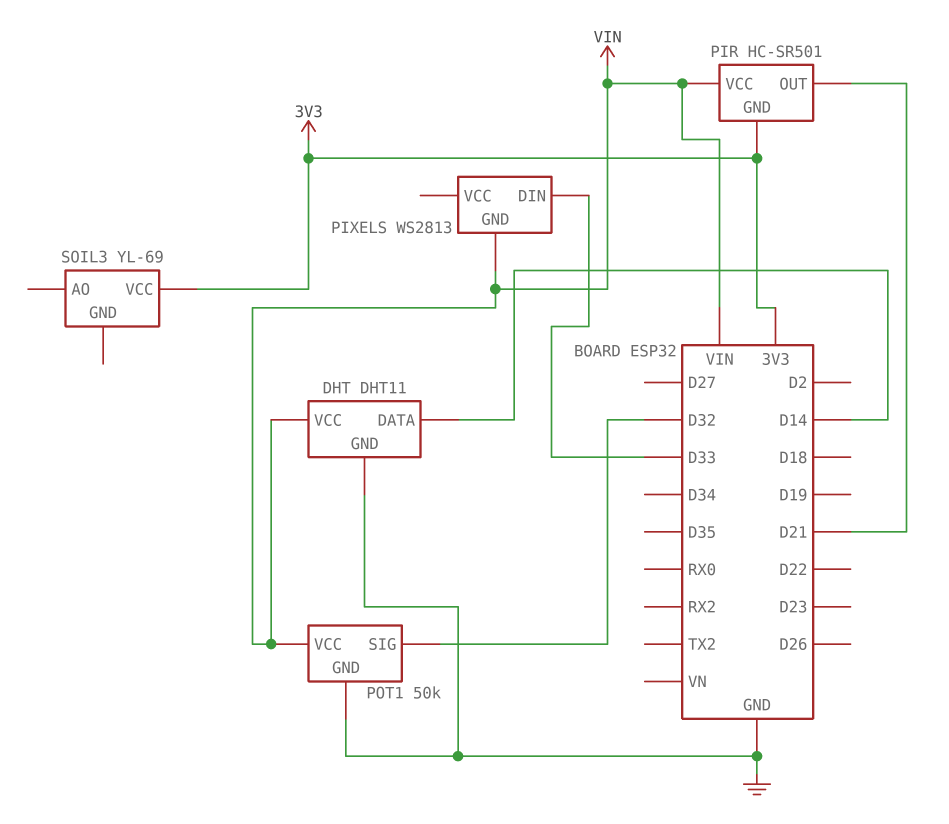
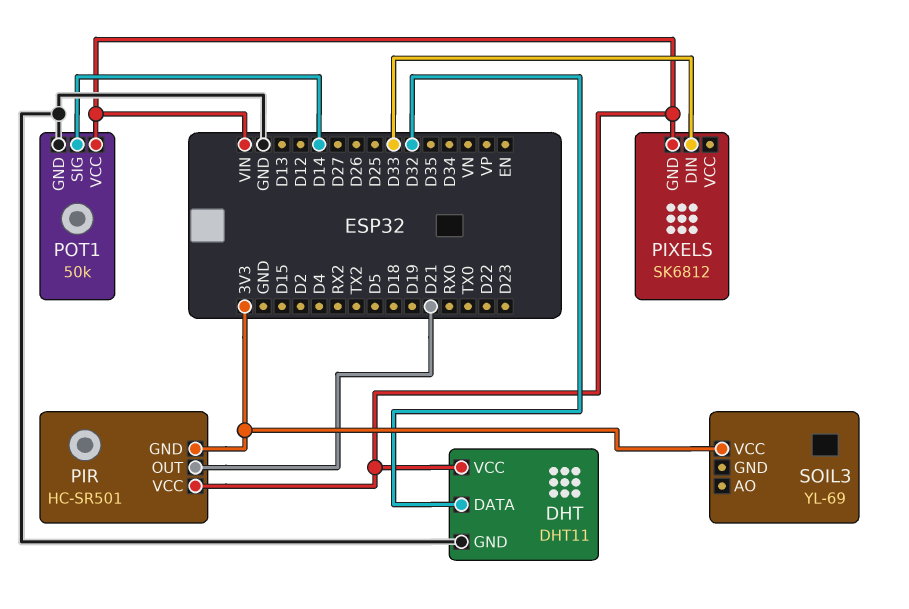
DHT pin DATA: D14 -> D32
PIXELS: WS2813 -> SK6812
POT1 pin SIG: D32 -> D14

